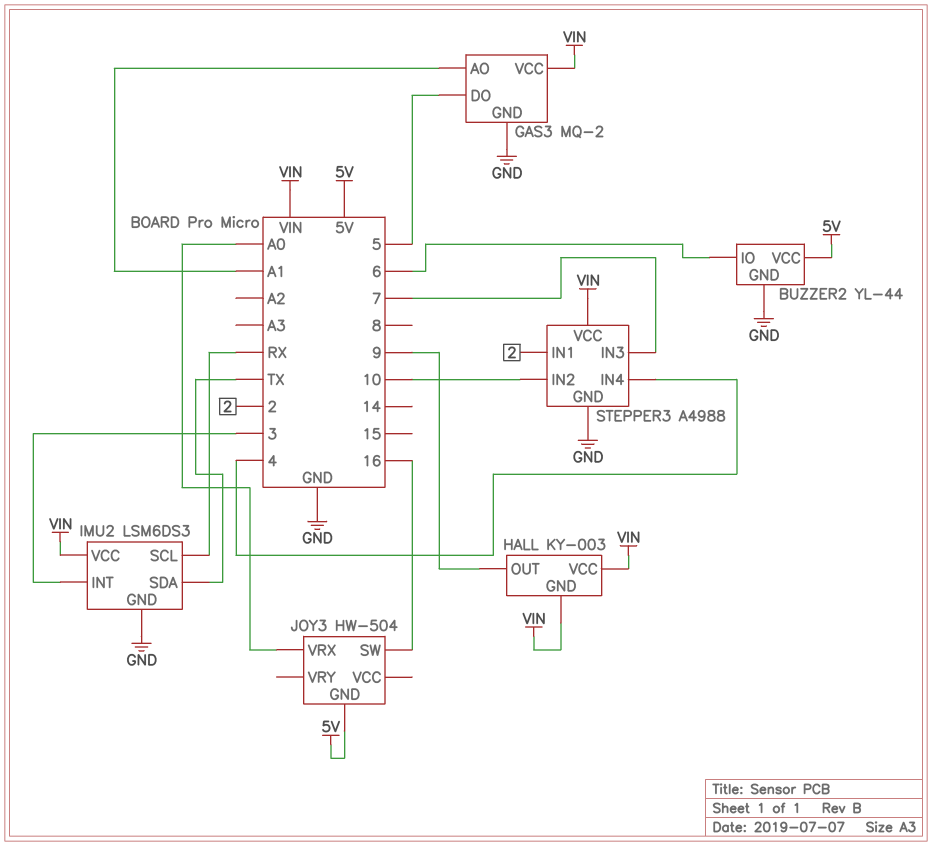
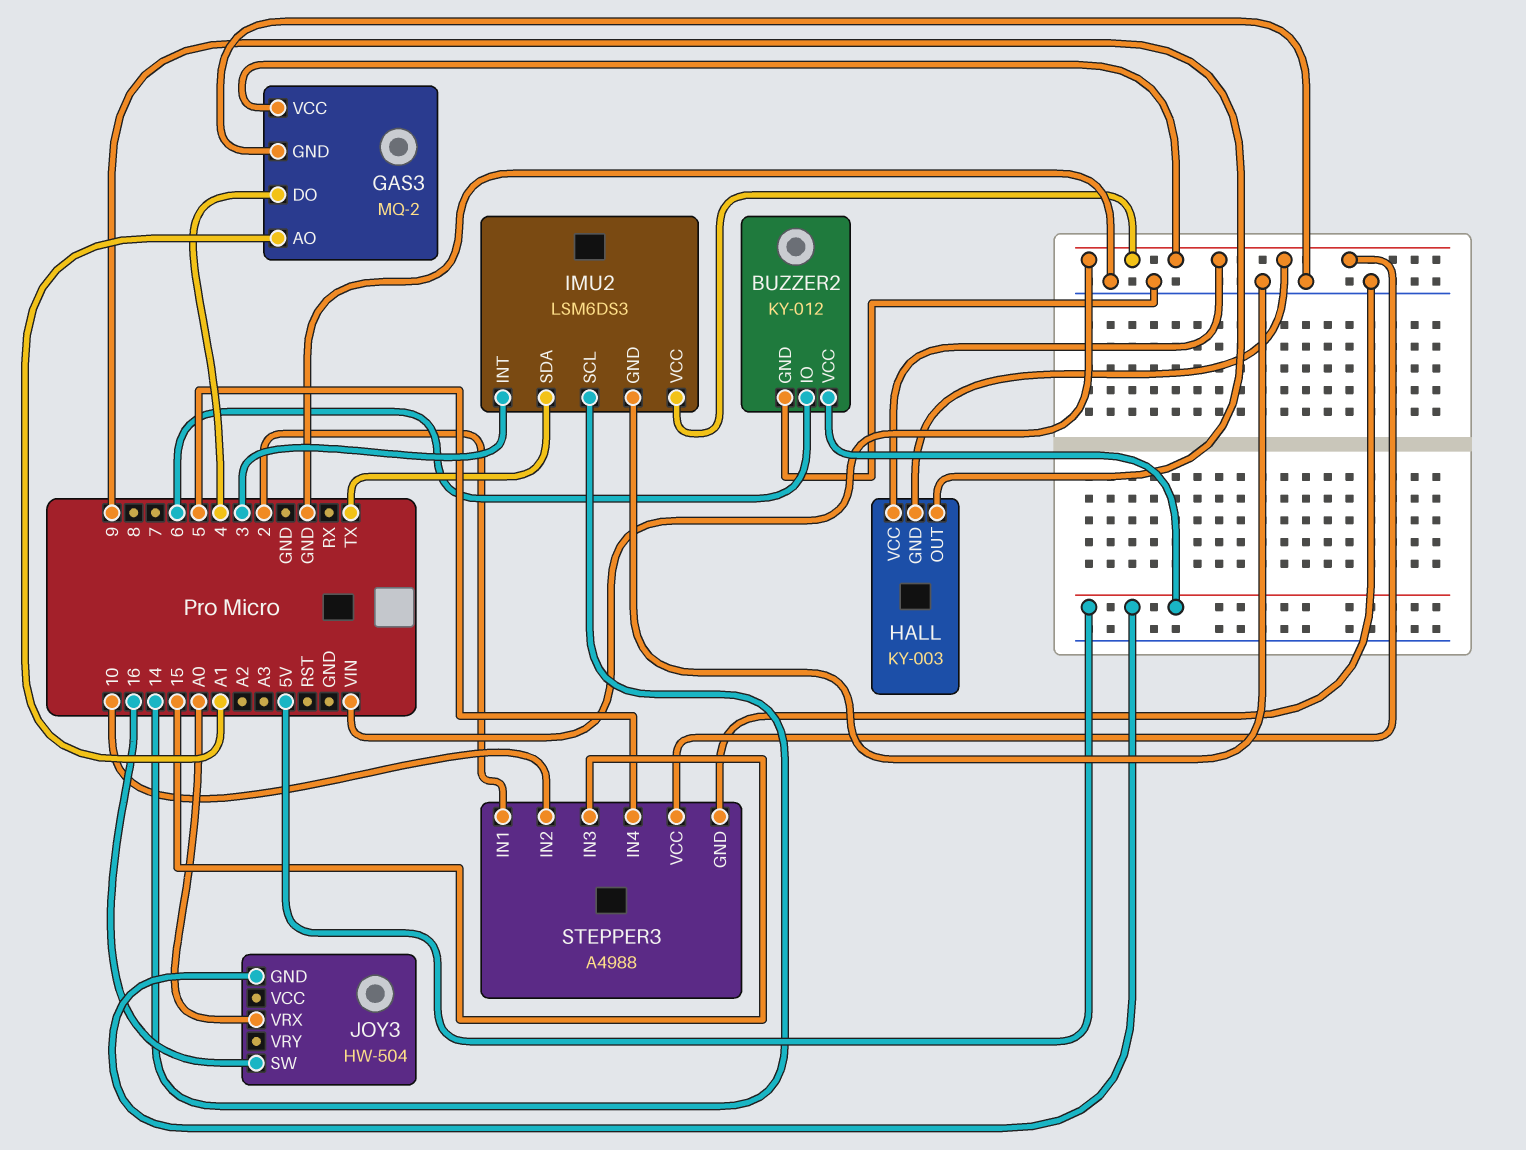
BUZZER2: YL-44 -> KY-012
GAS3 pin DO: 5 -> 4
IMU2 pin SCL: RX -> 14
STEPPER3 pin IN3: 7 -> 15
STEPPER3 pin IN4: 4 -> 5

